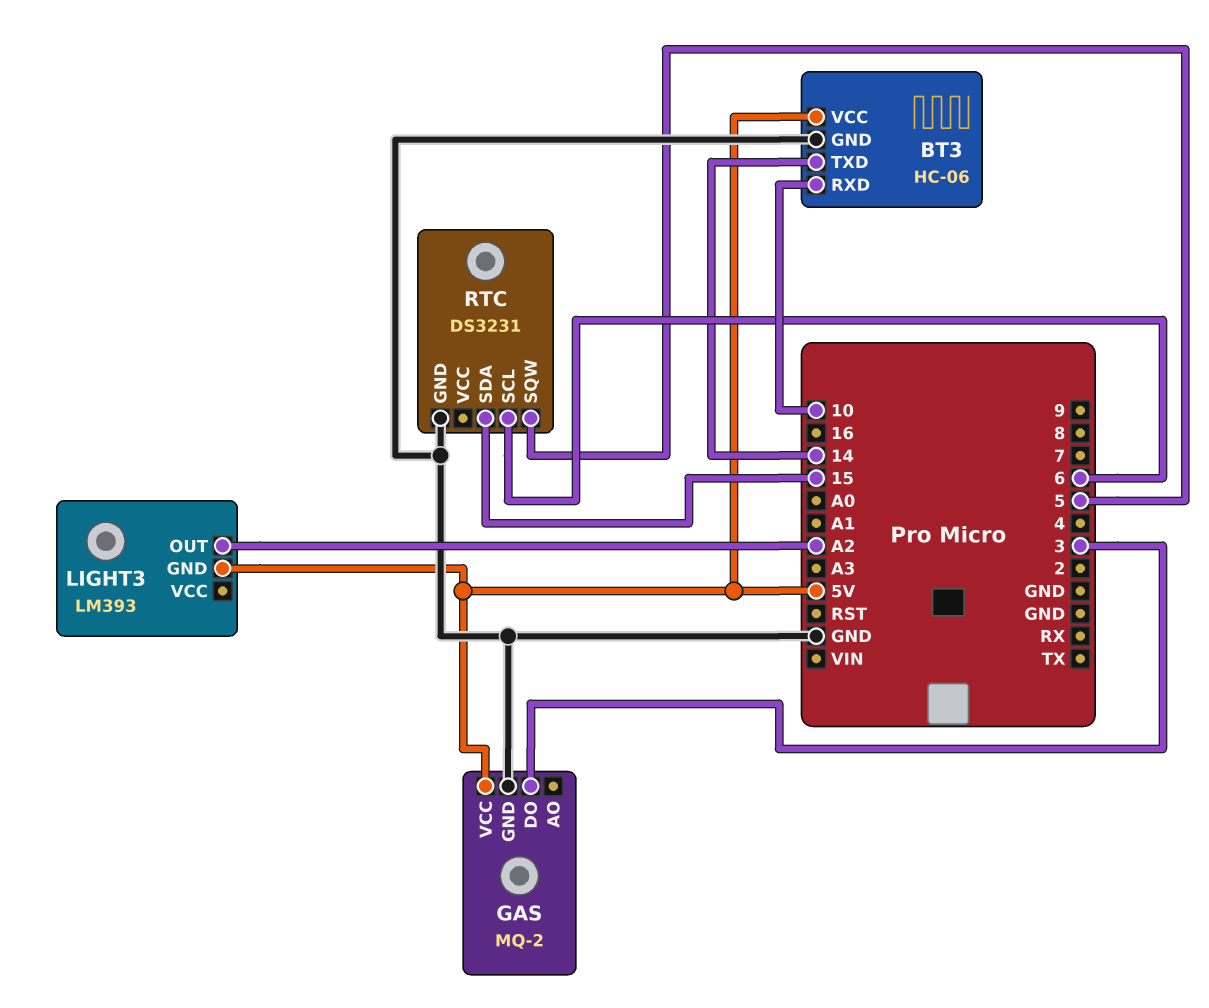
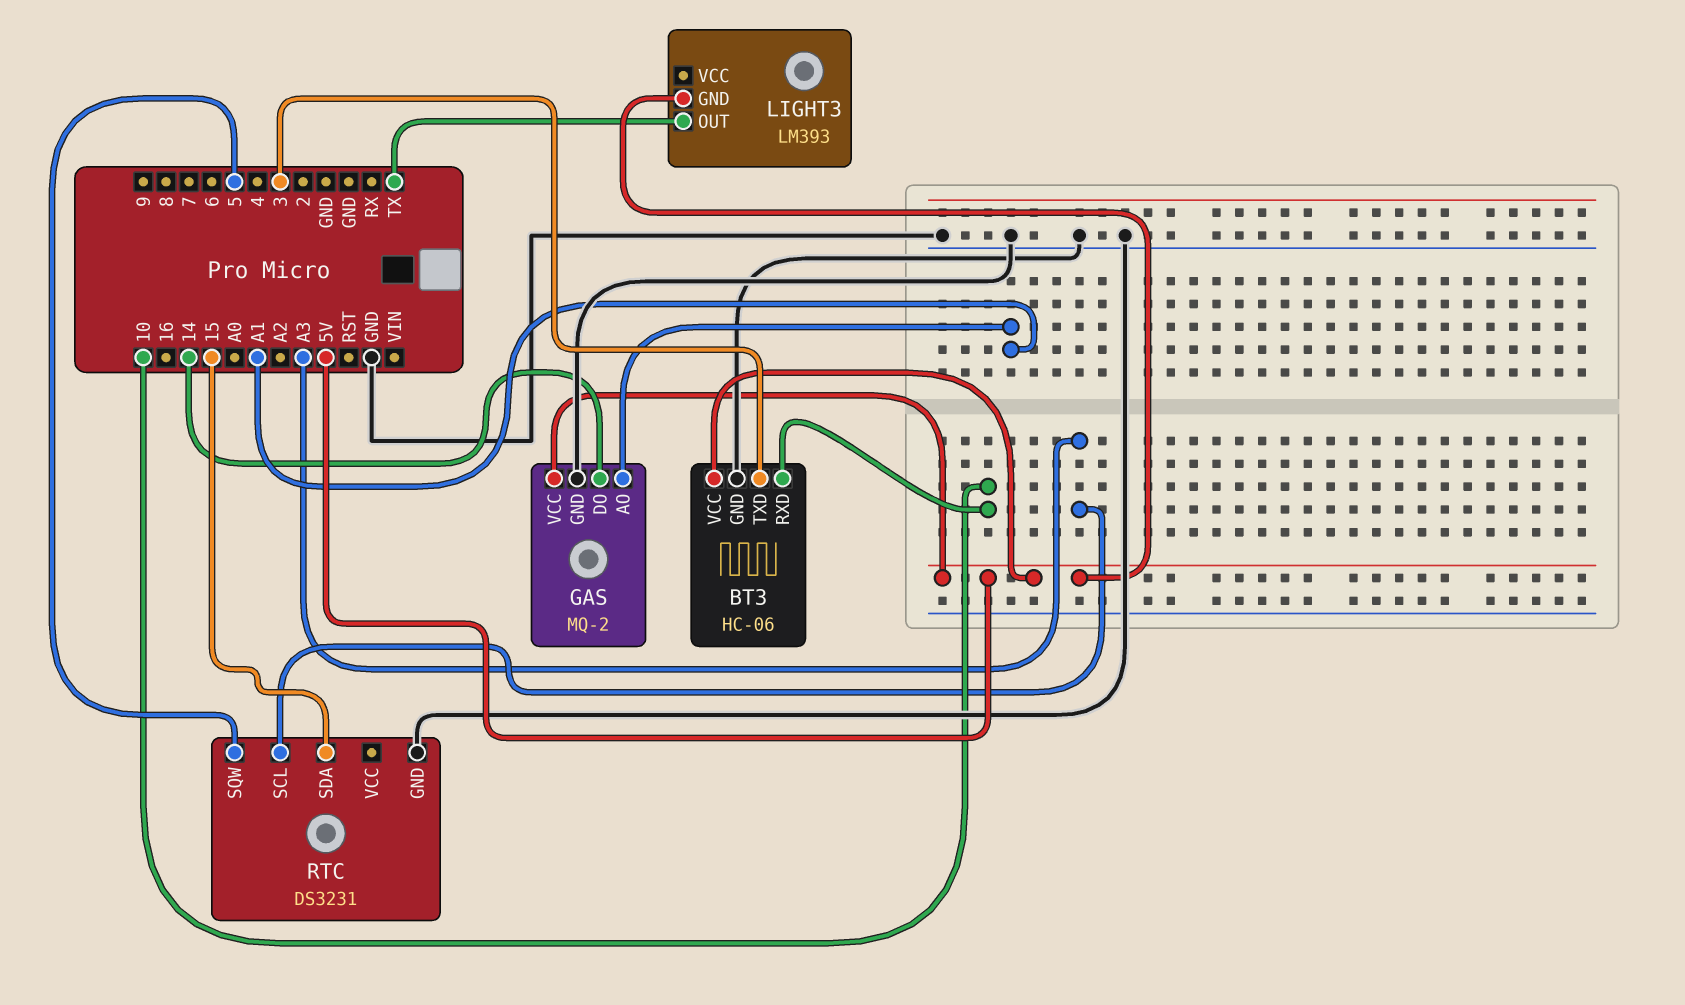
BT3 pin TXD: 14 -> 3
GAS pin AO: none -> A1
GAS pin DO: 3 -> 14
LIGHT3 pin OUT: A2 -> TX
RTC pin SCL: 6 -> A3

